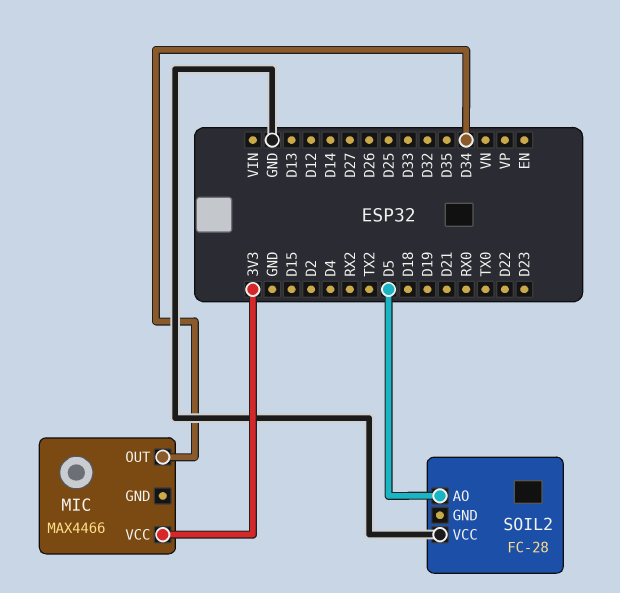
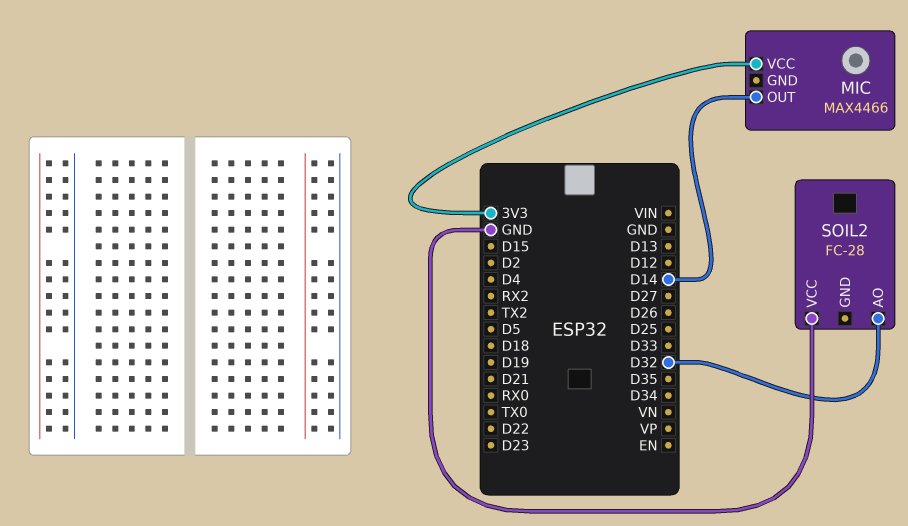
MIC pin OUT: D34 -> D14
SOIL2 pin AO: D5 -> D32

